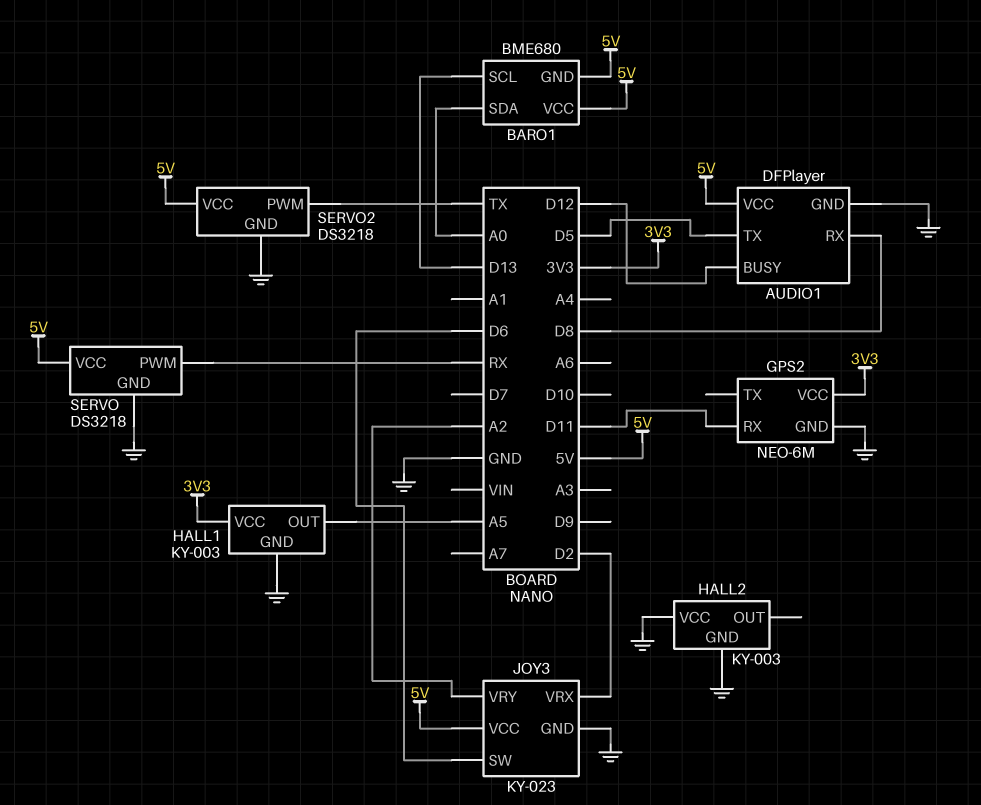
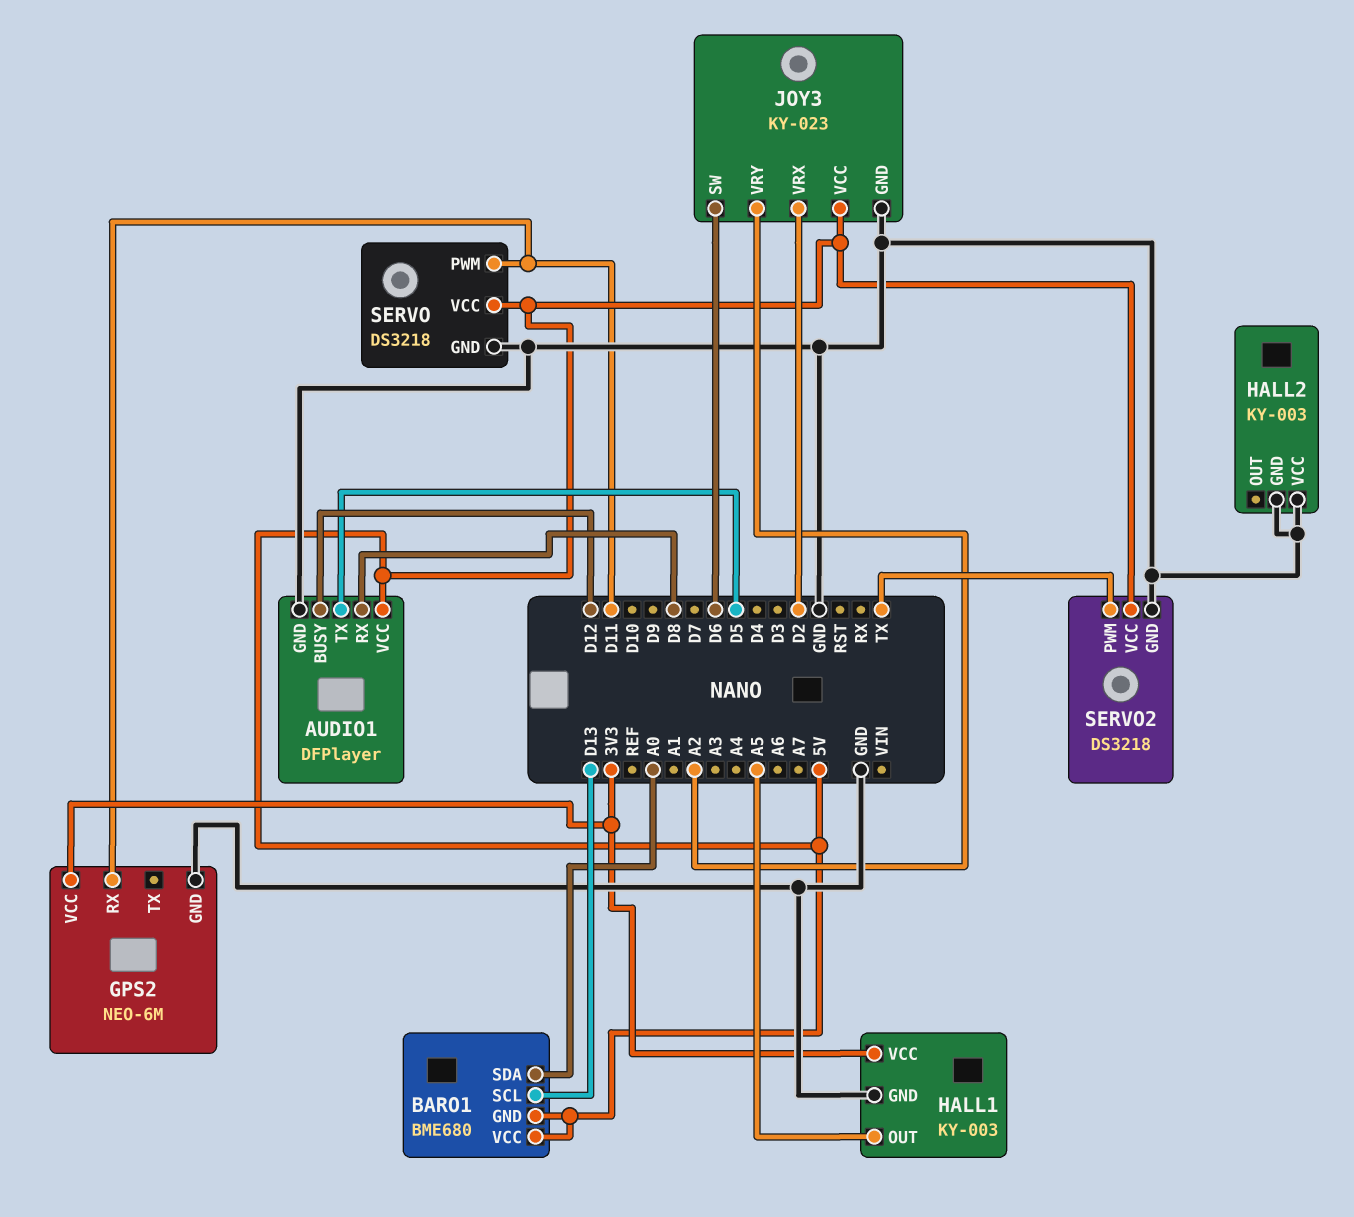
SERVO pin PWM: RX -> D11

